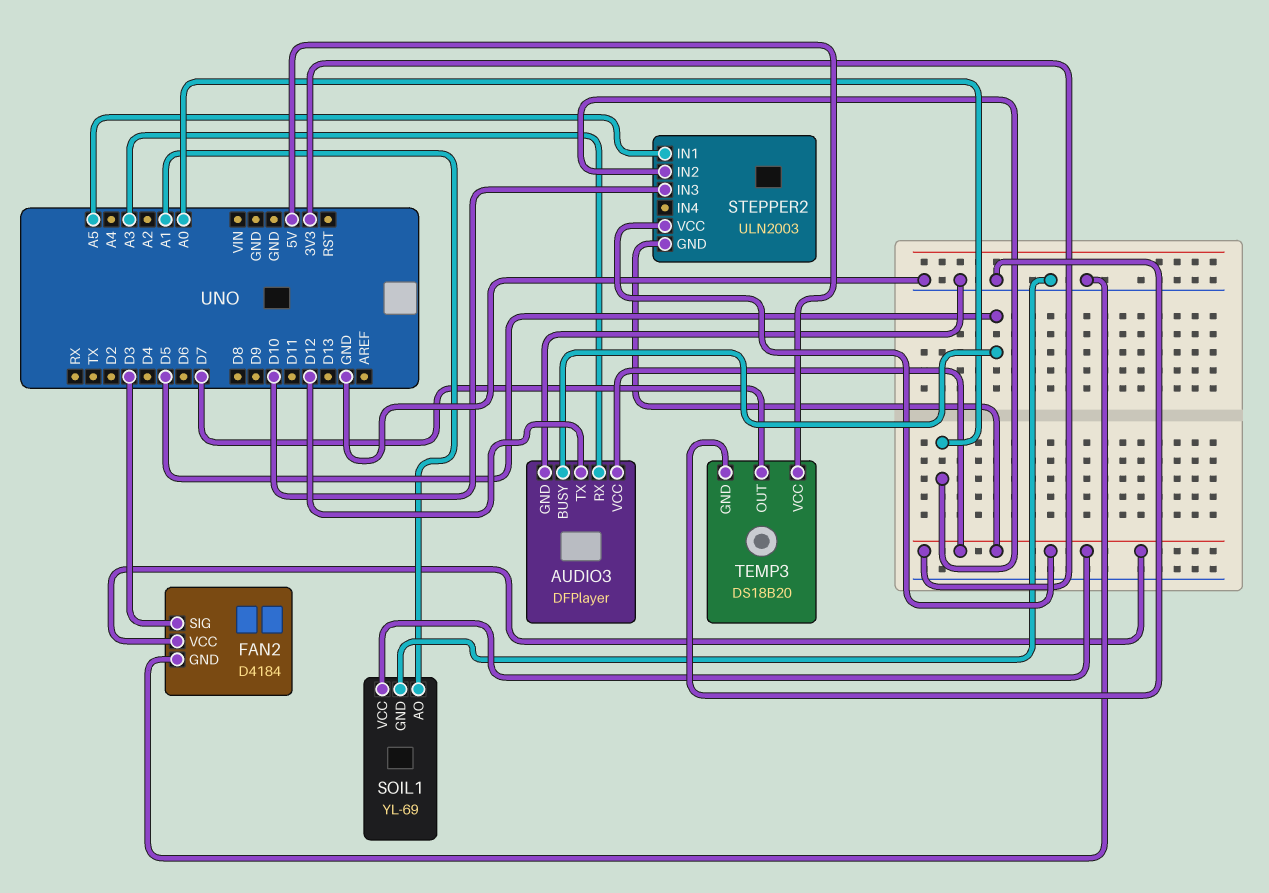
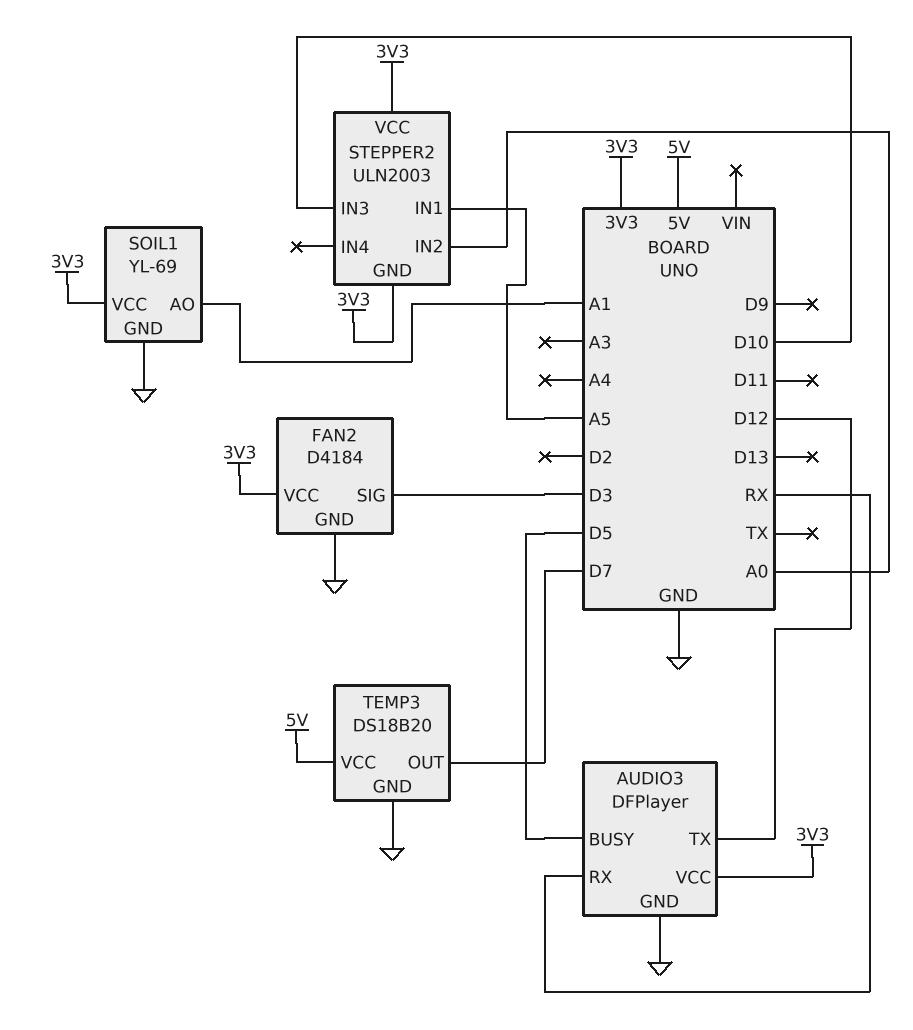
AUDIO3 pin RX: A3 -> RX

